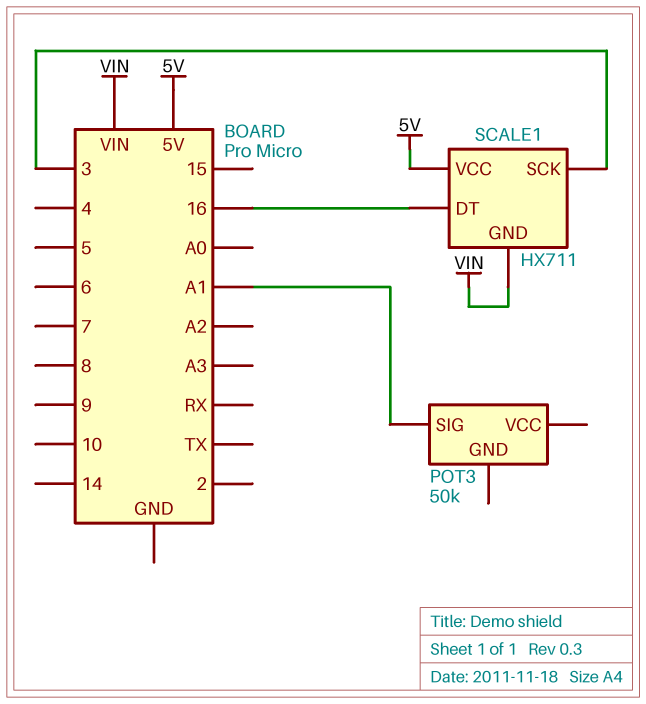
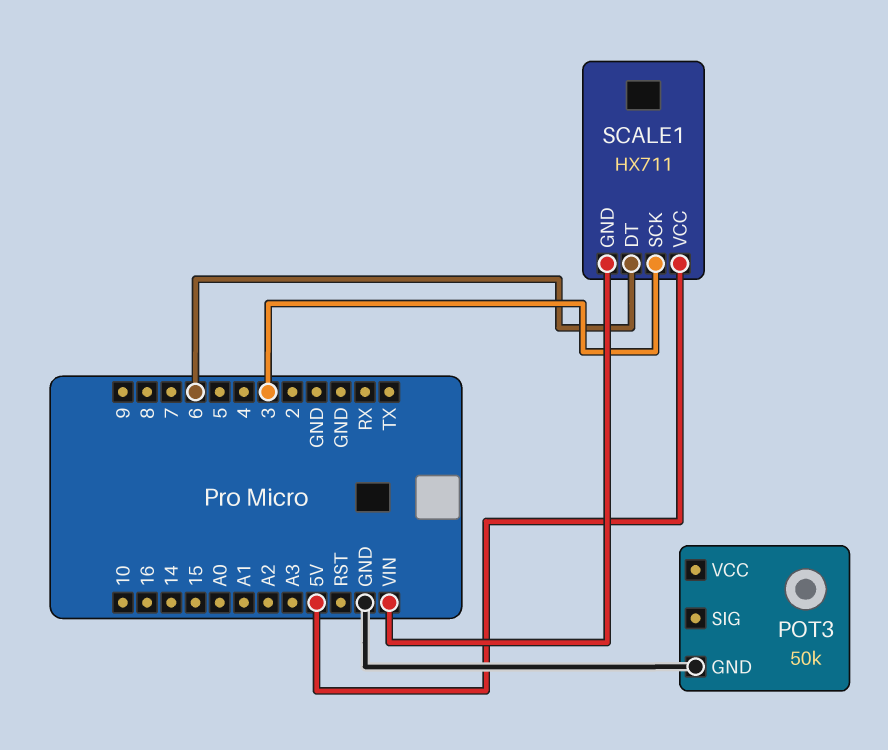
POT3 pin GND: none -> GND
POT3 pin SIG: A1 -> none
SCALE1 pin DT: 16 -> 6

